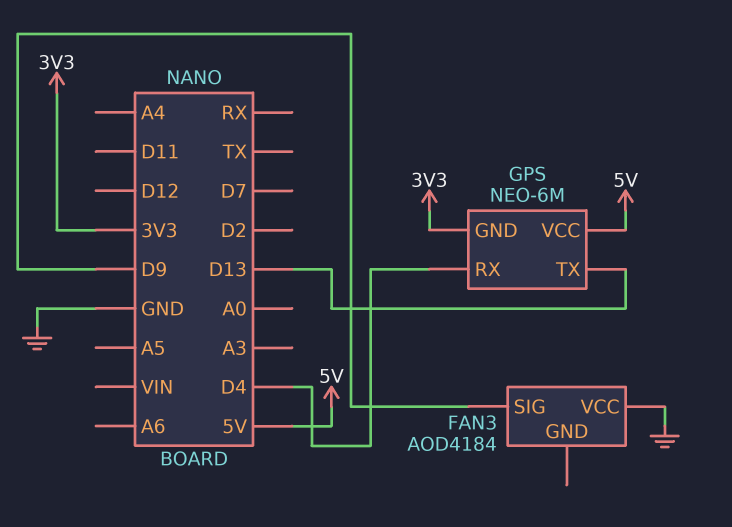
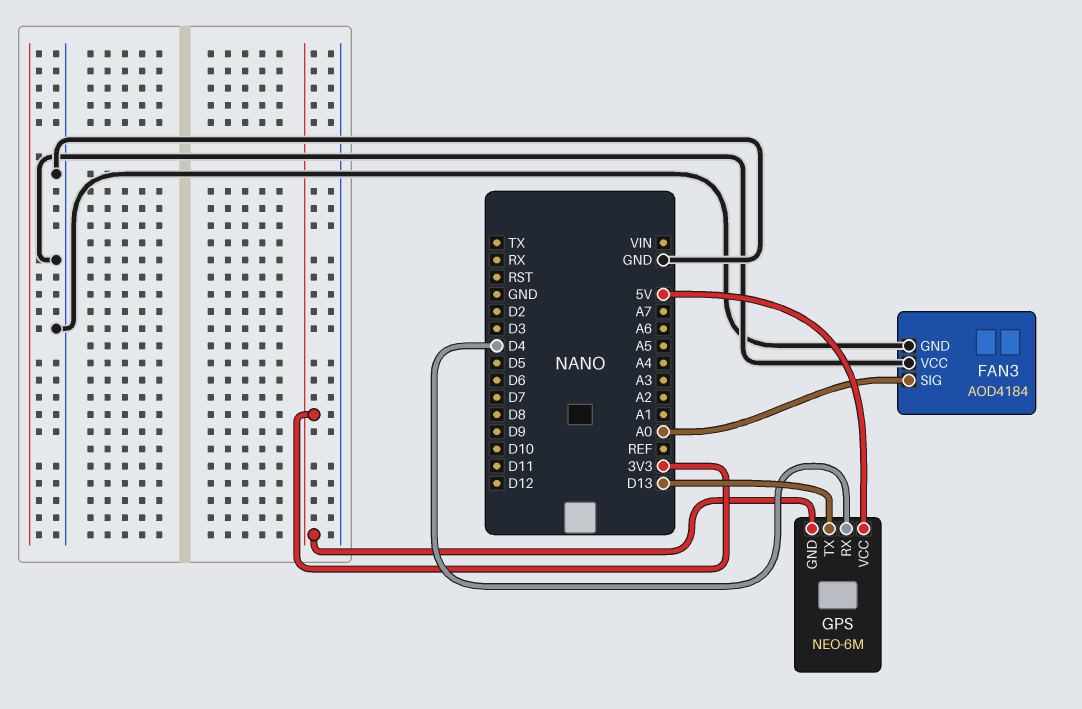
FAN3 pin GND: none -> GND
FAN3 pin SIG: D9 -> A0

